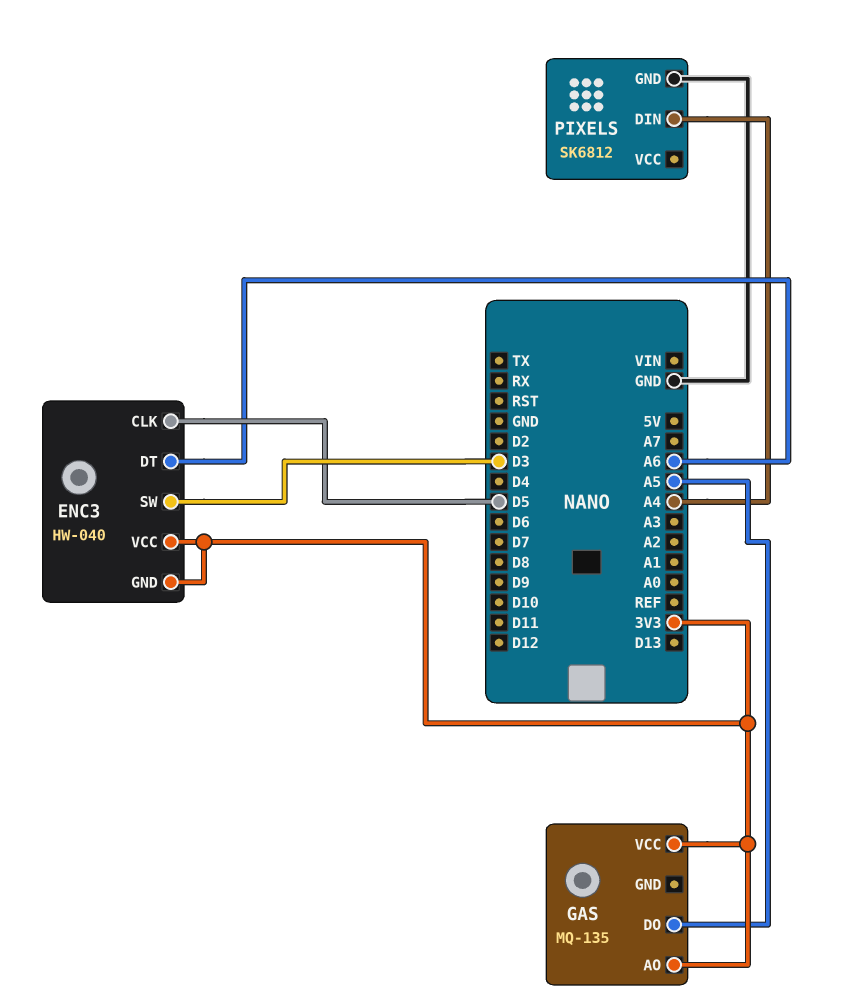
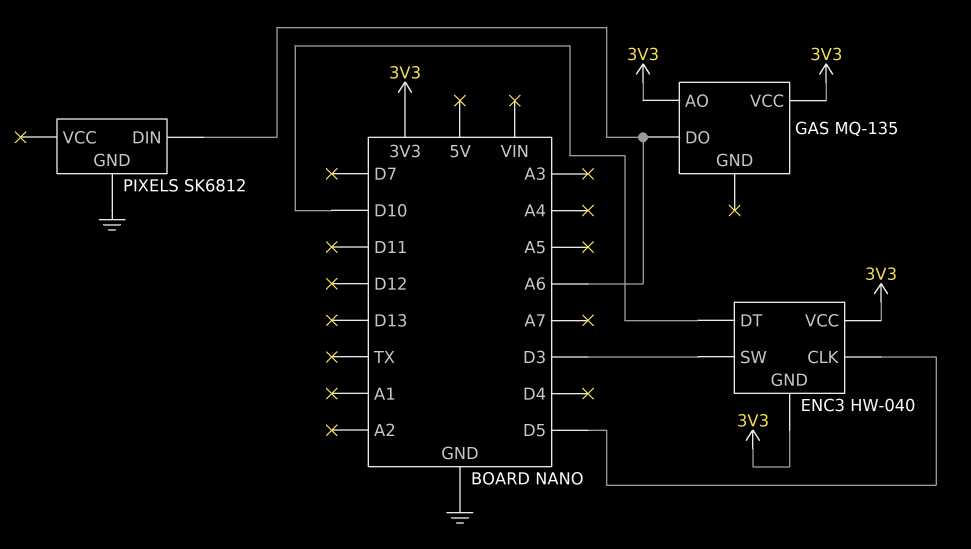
ENC3 pin DT: A6 -> D10
GAS pin DO: A5 -> A6
PIXELS pin DIN: A4 -> A6

